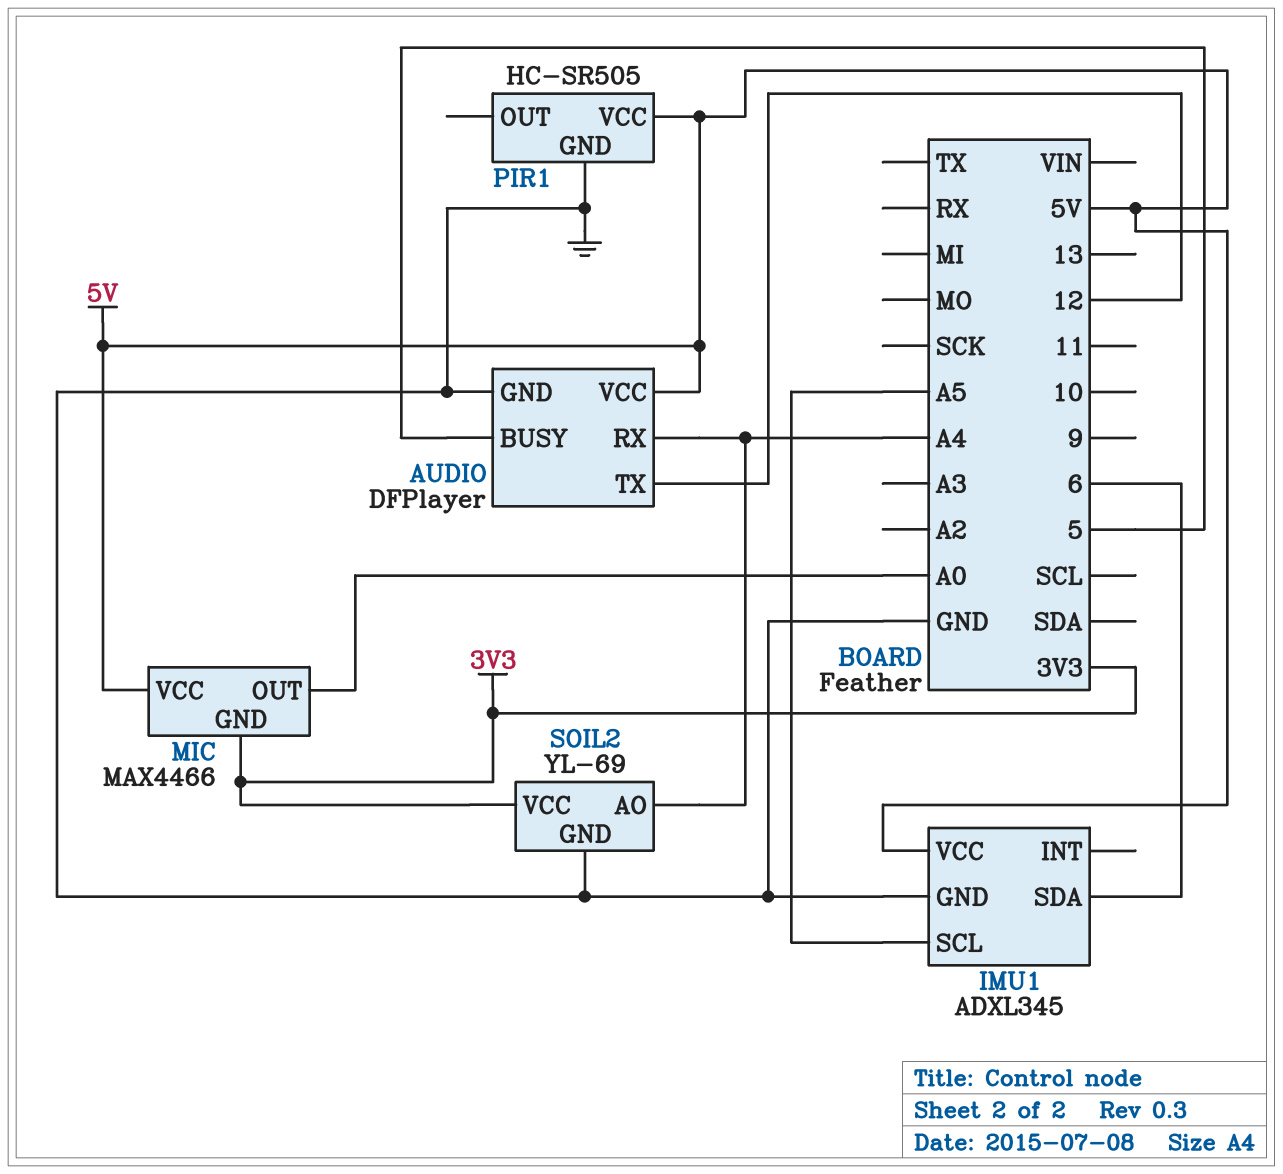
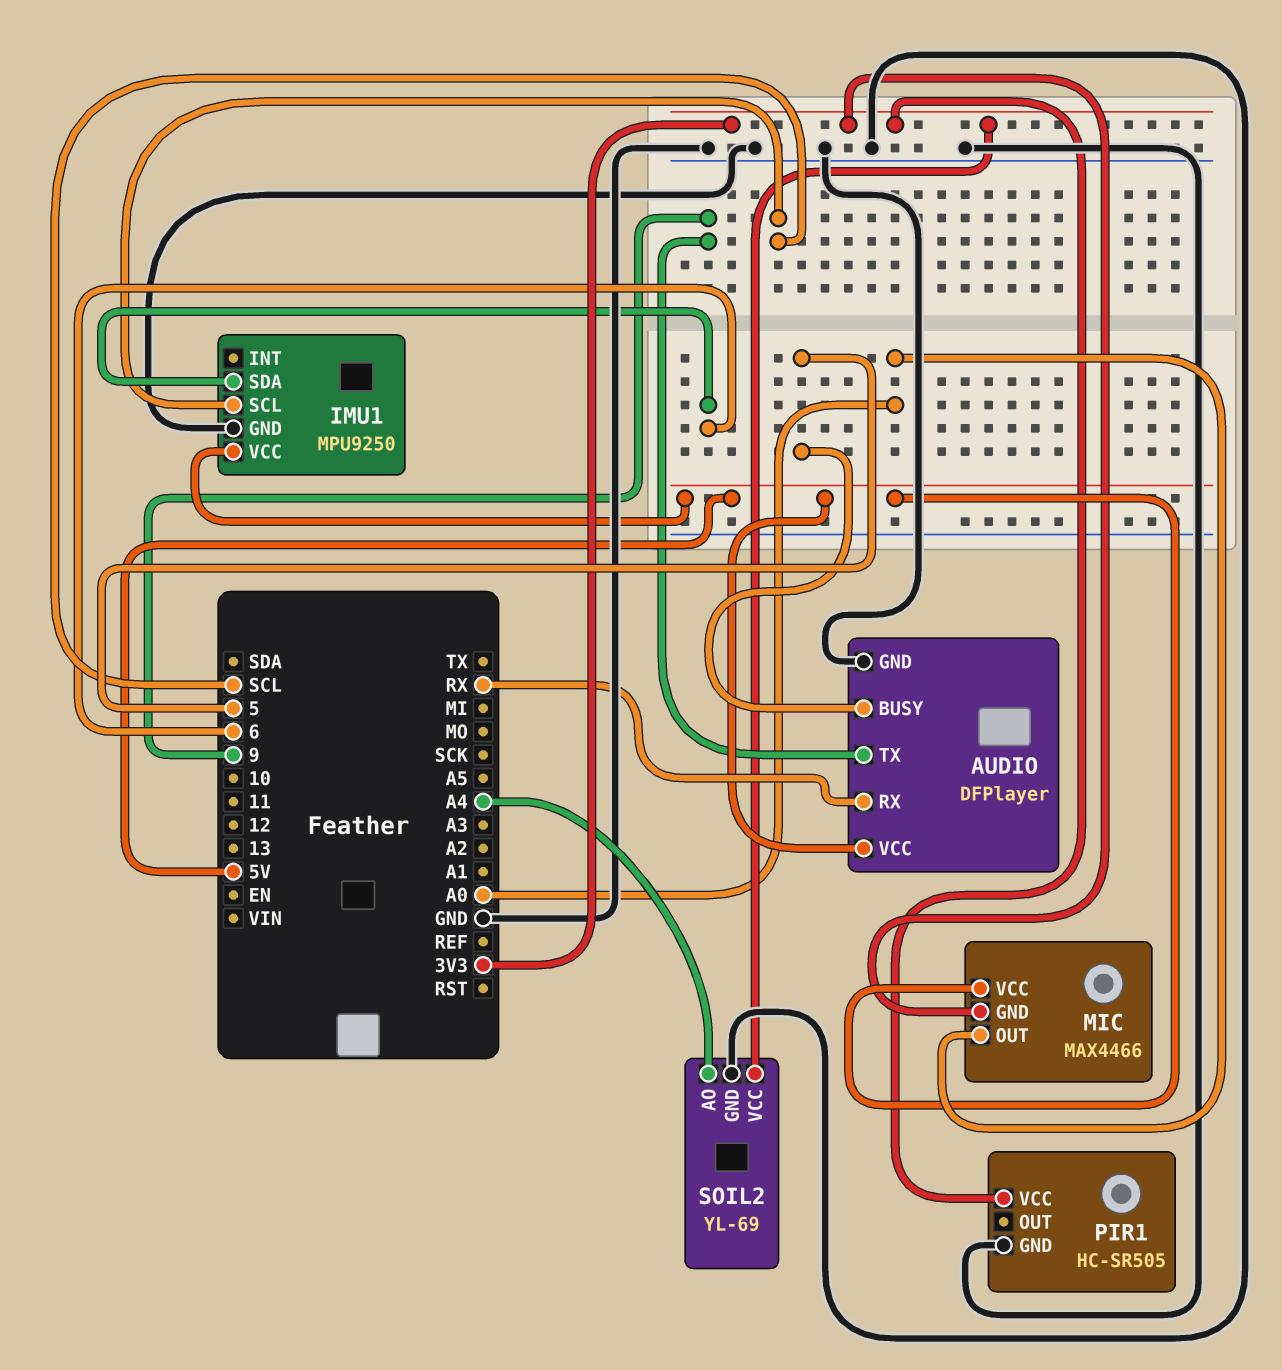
AUDIO pin RX: A4 -> RX
AUDIO pin TX: 12 -> 9
IMU1: ADXL345 -> MPU9250
IMU1 pin SCL: A5 -> SCL
PIR1 pin VCC: 5V -> 3V3

